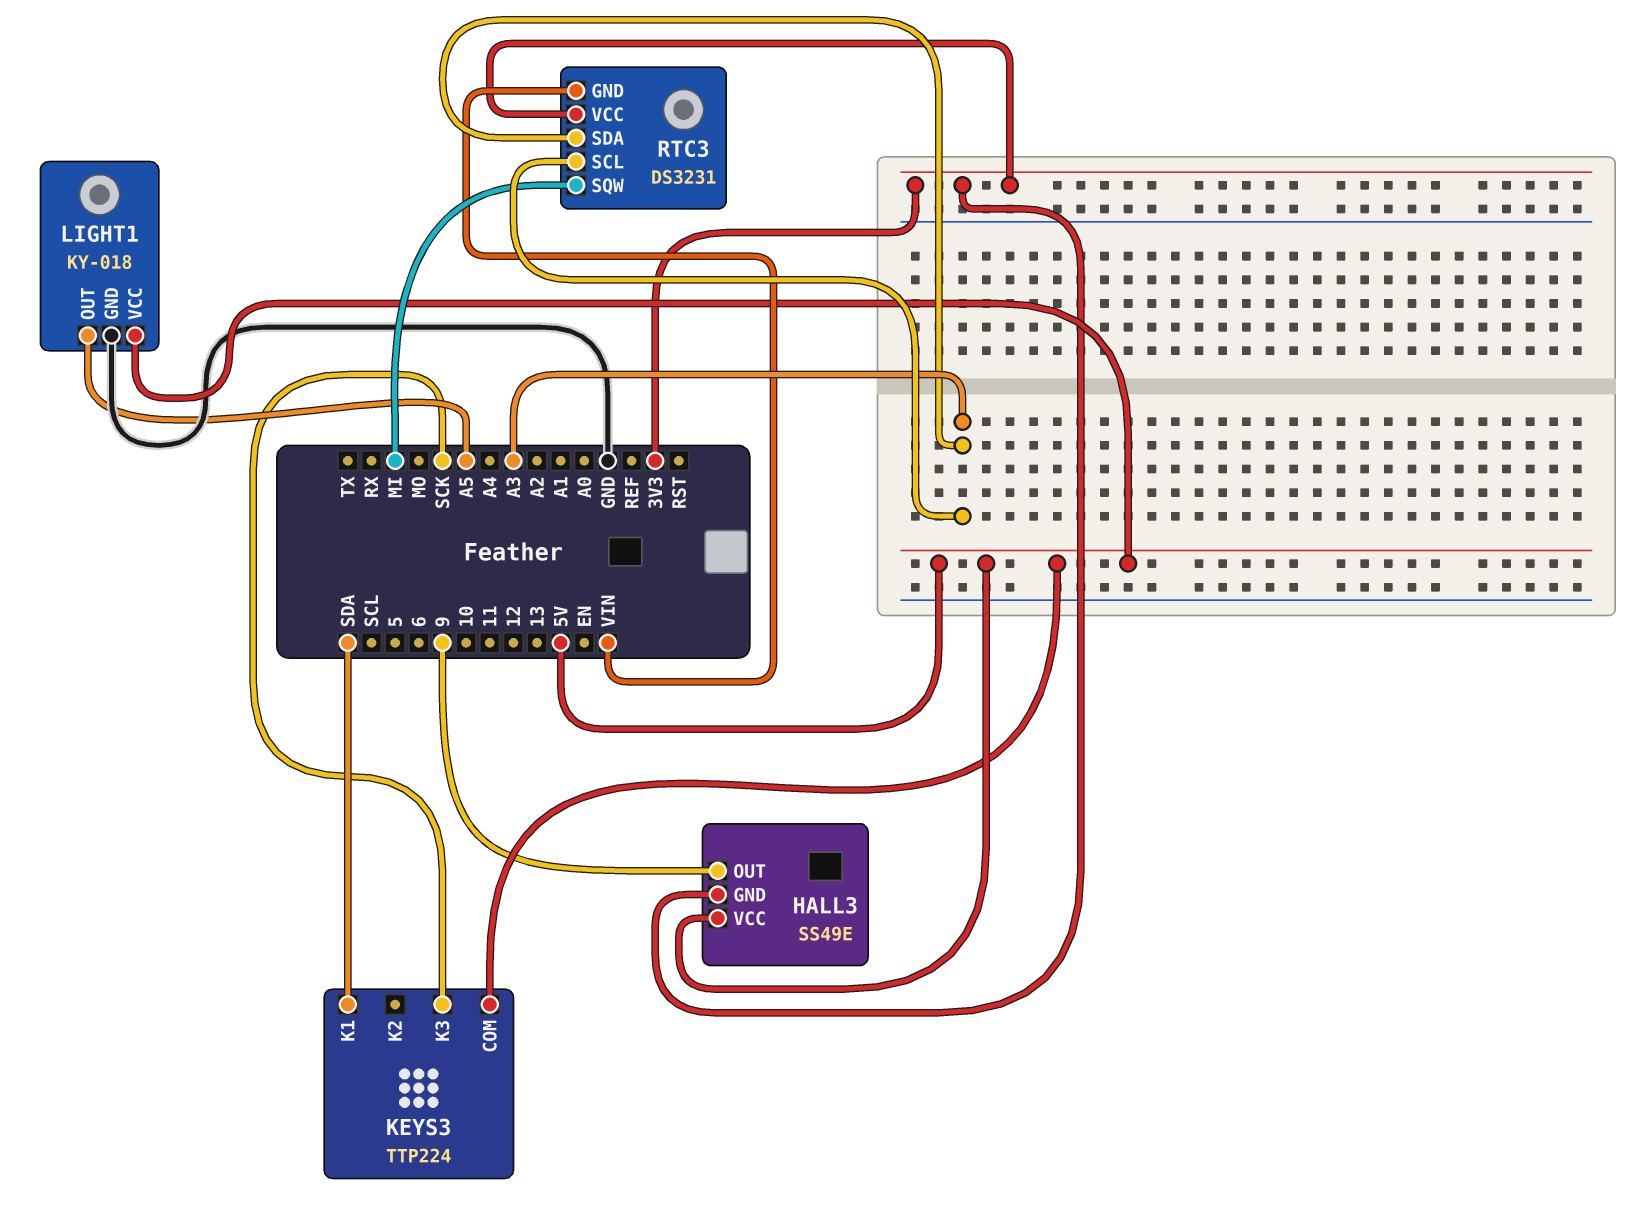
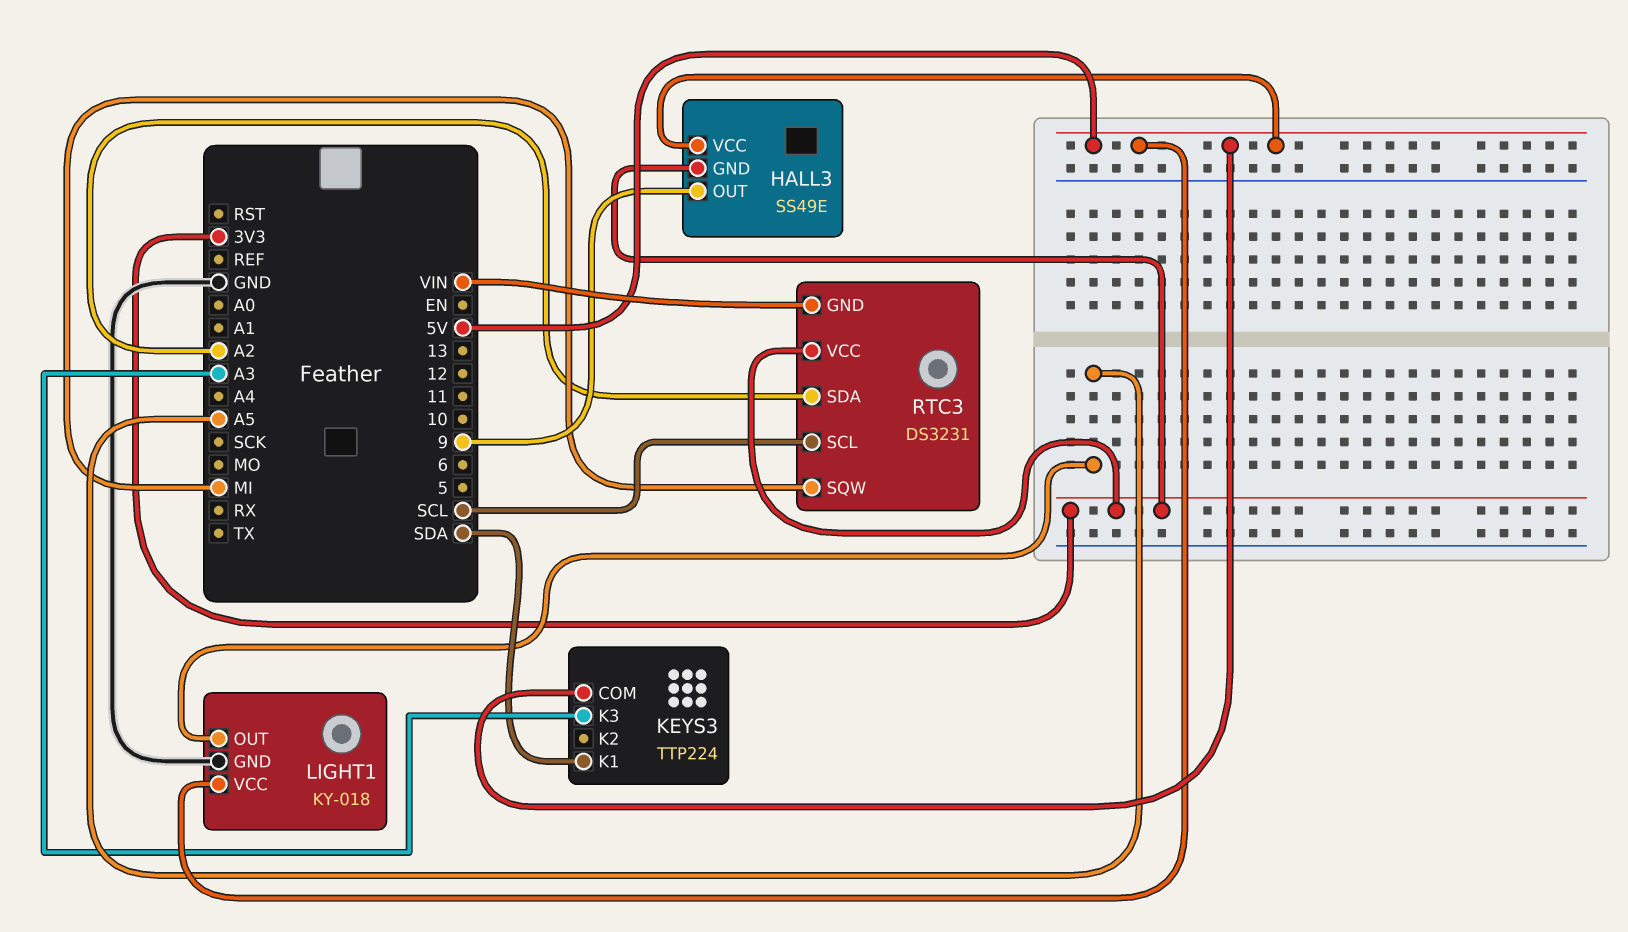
KEYS3 pin K3: SCK -> A3
RTC3 pin SCL: A3 -> SCL
RTC3 pin SDA: A3 -> A2

